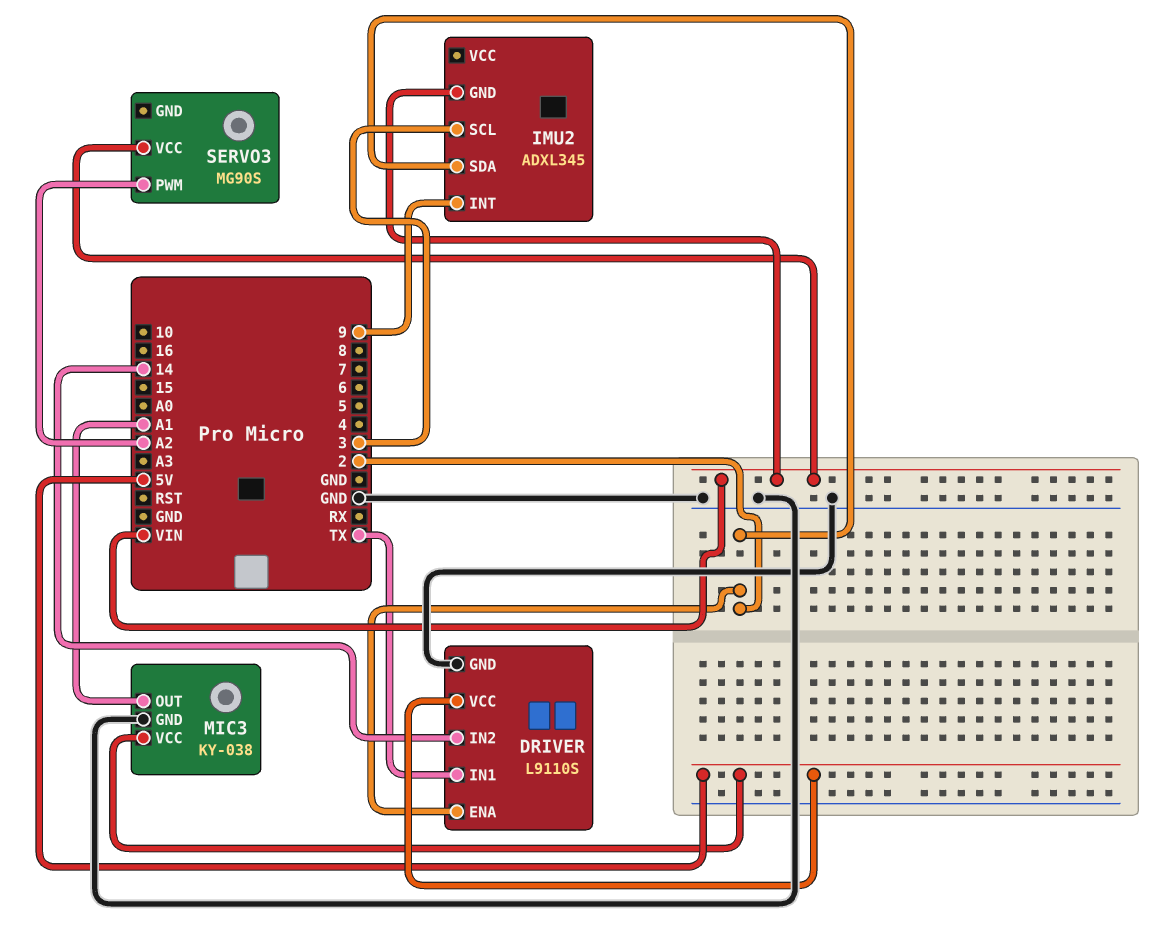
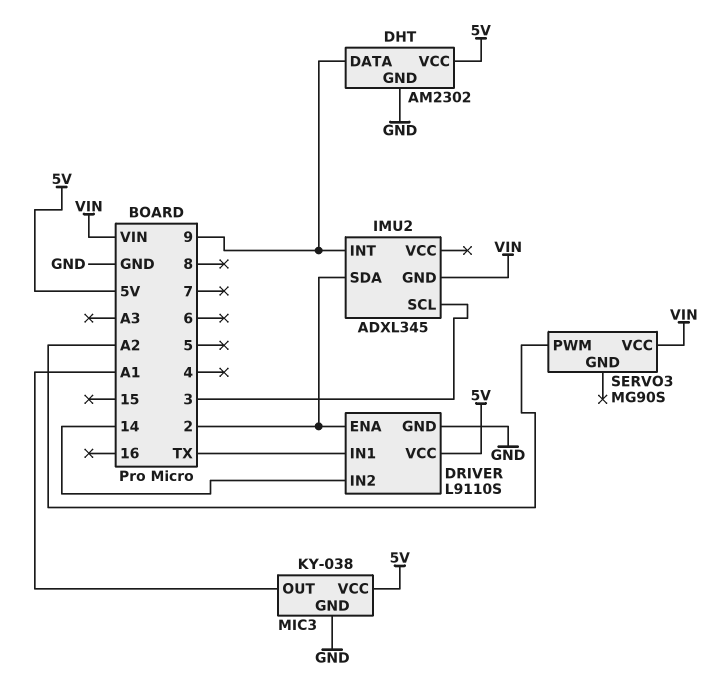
DHT: none -> AM2302
DHT pin DATA: none -> 9
DHT pin GND: none -> GND
DHT pin VCC: none -> 5V

